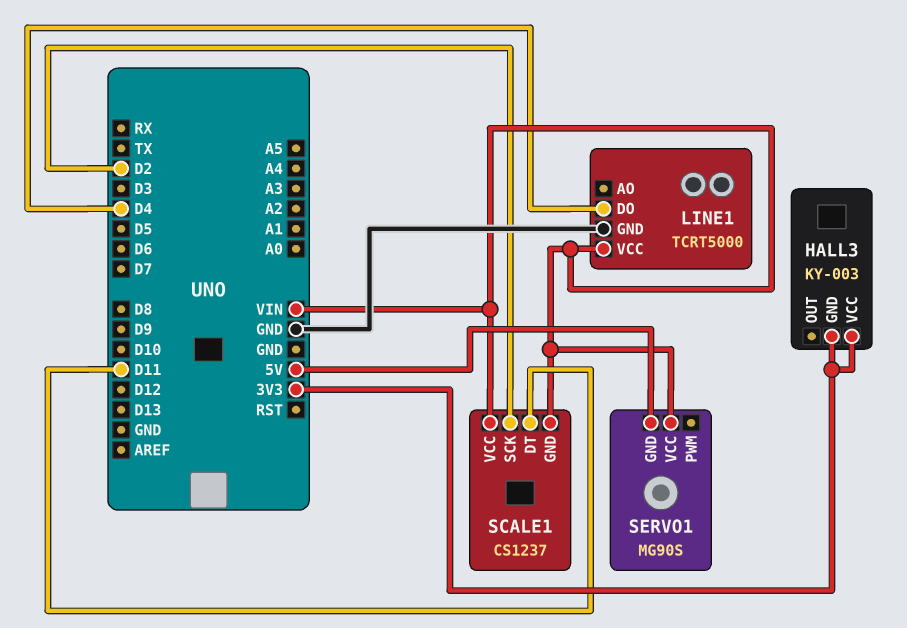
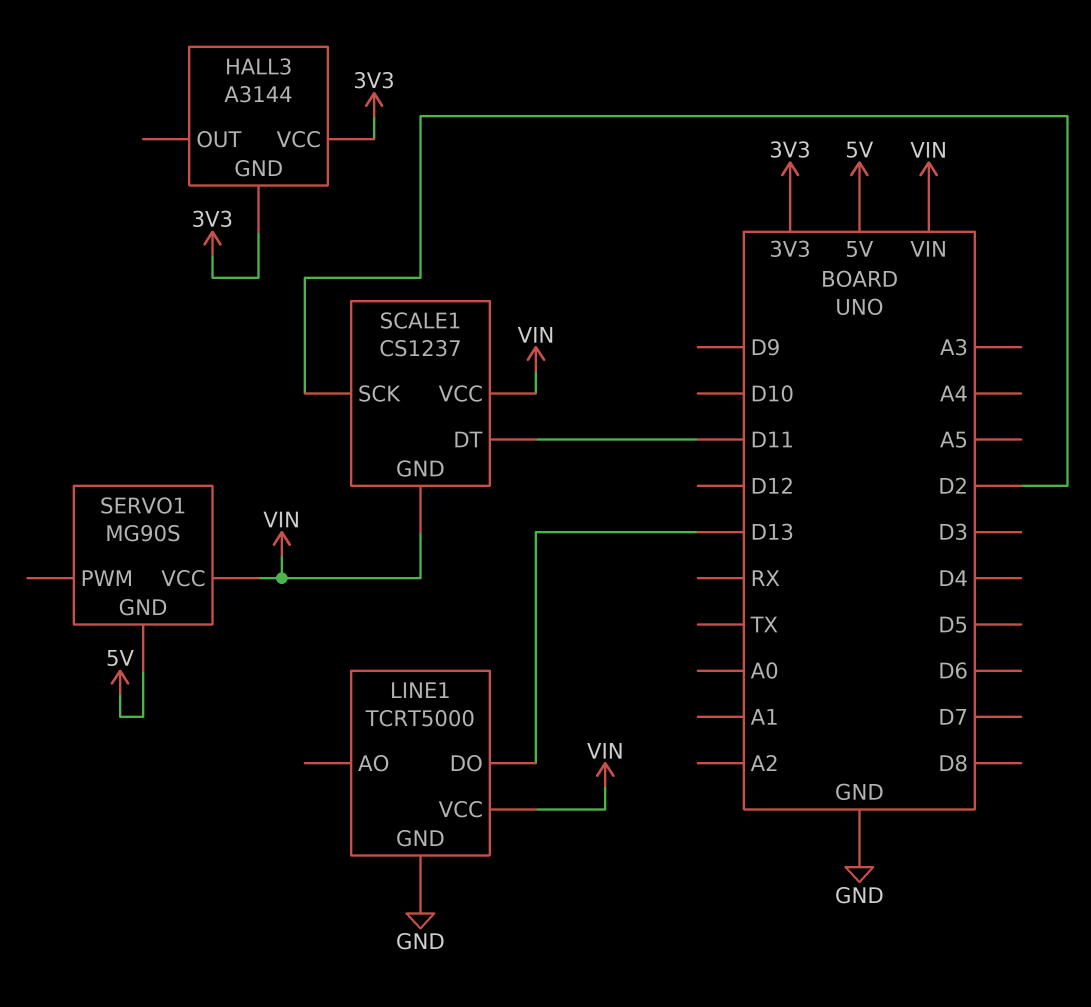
HALL3: KY-003 -> A3144
LINE1 pin DO: D4 -> D13

